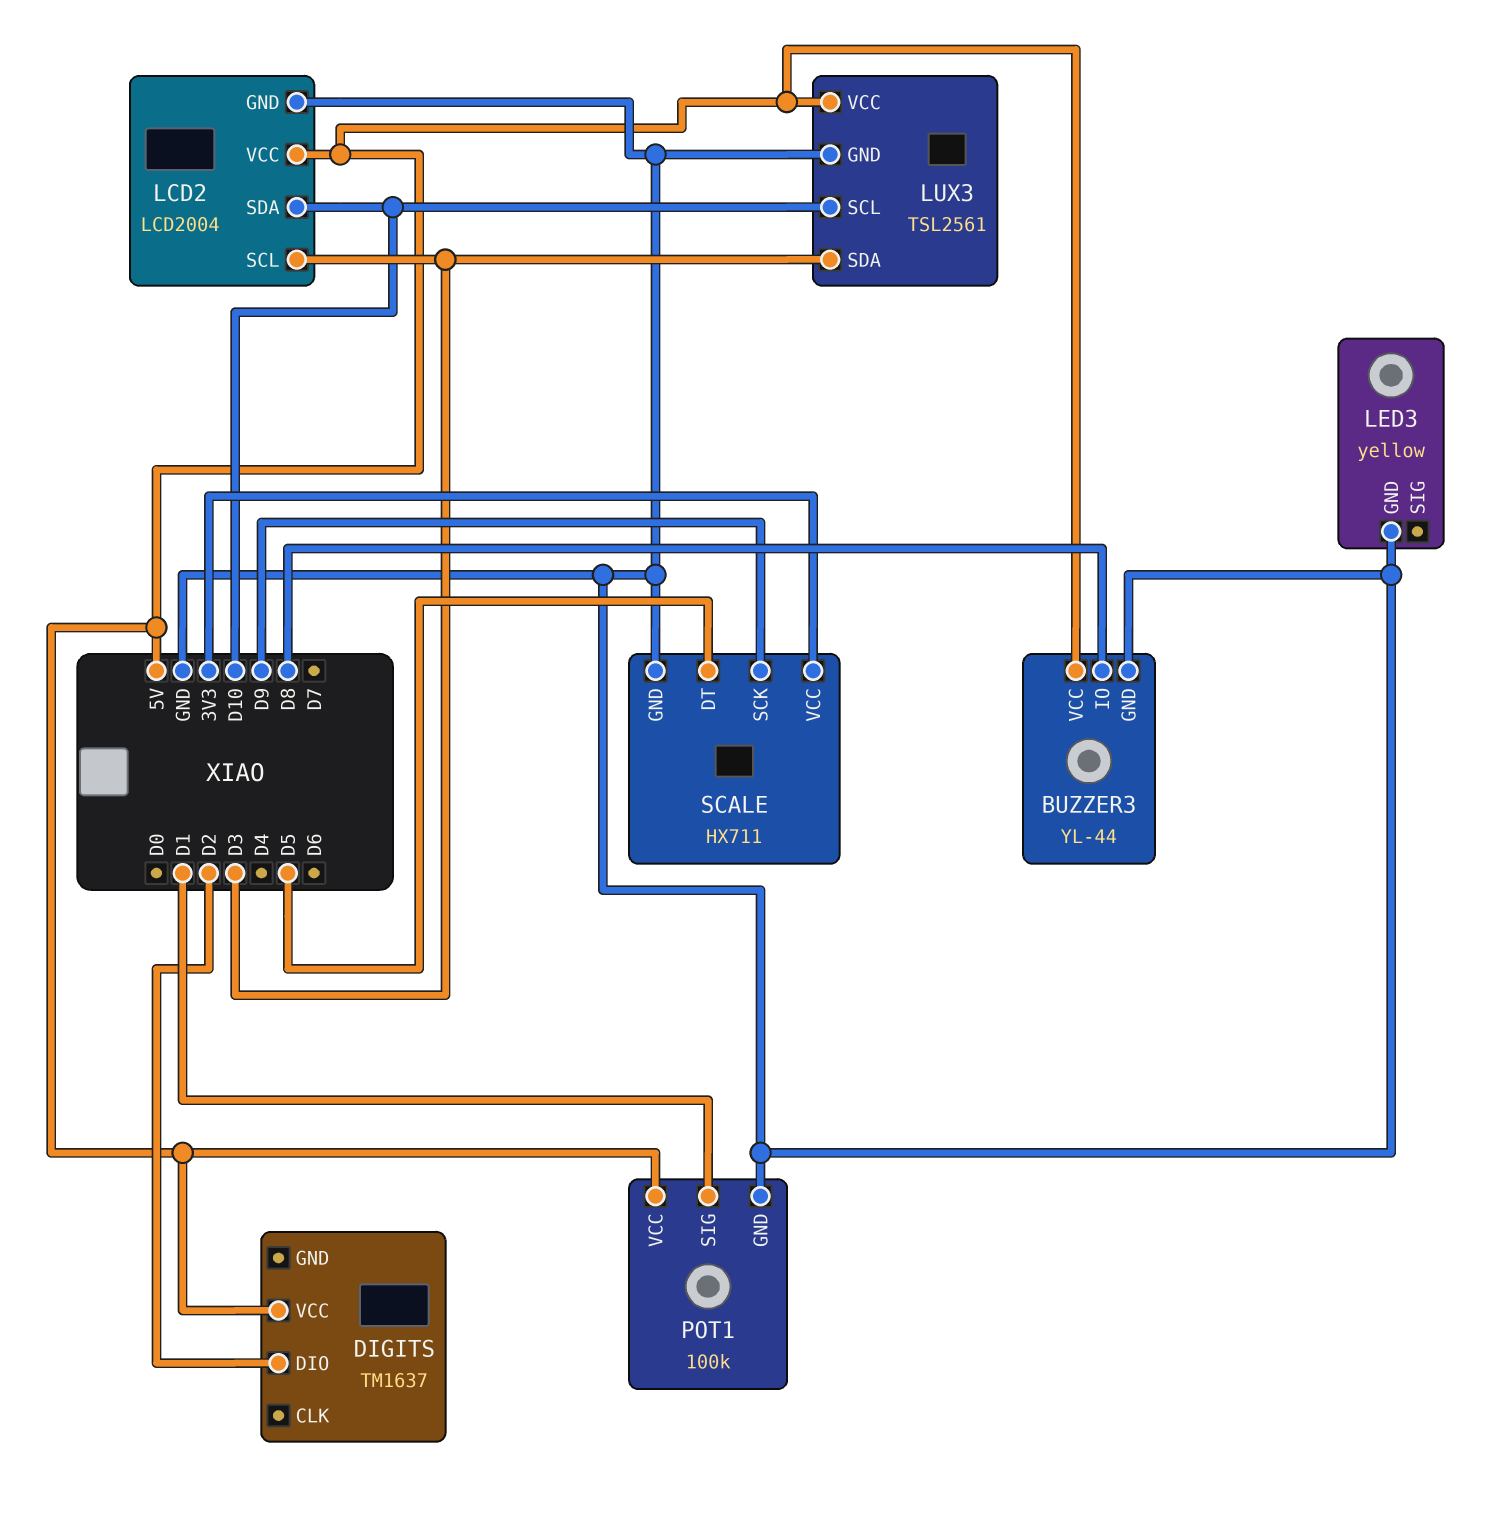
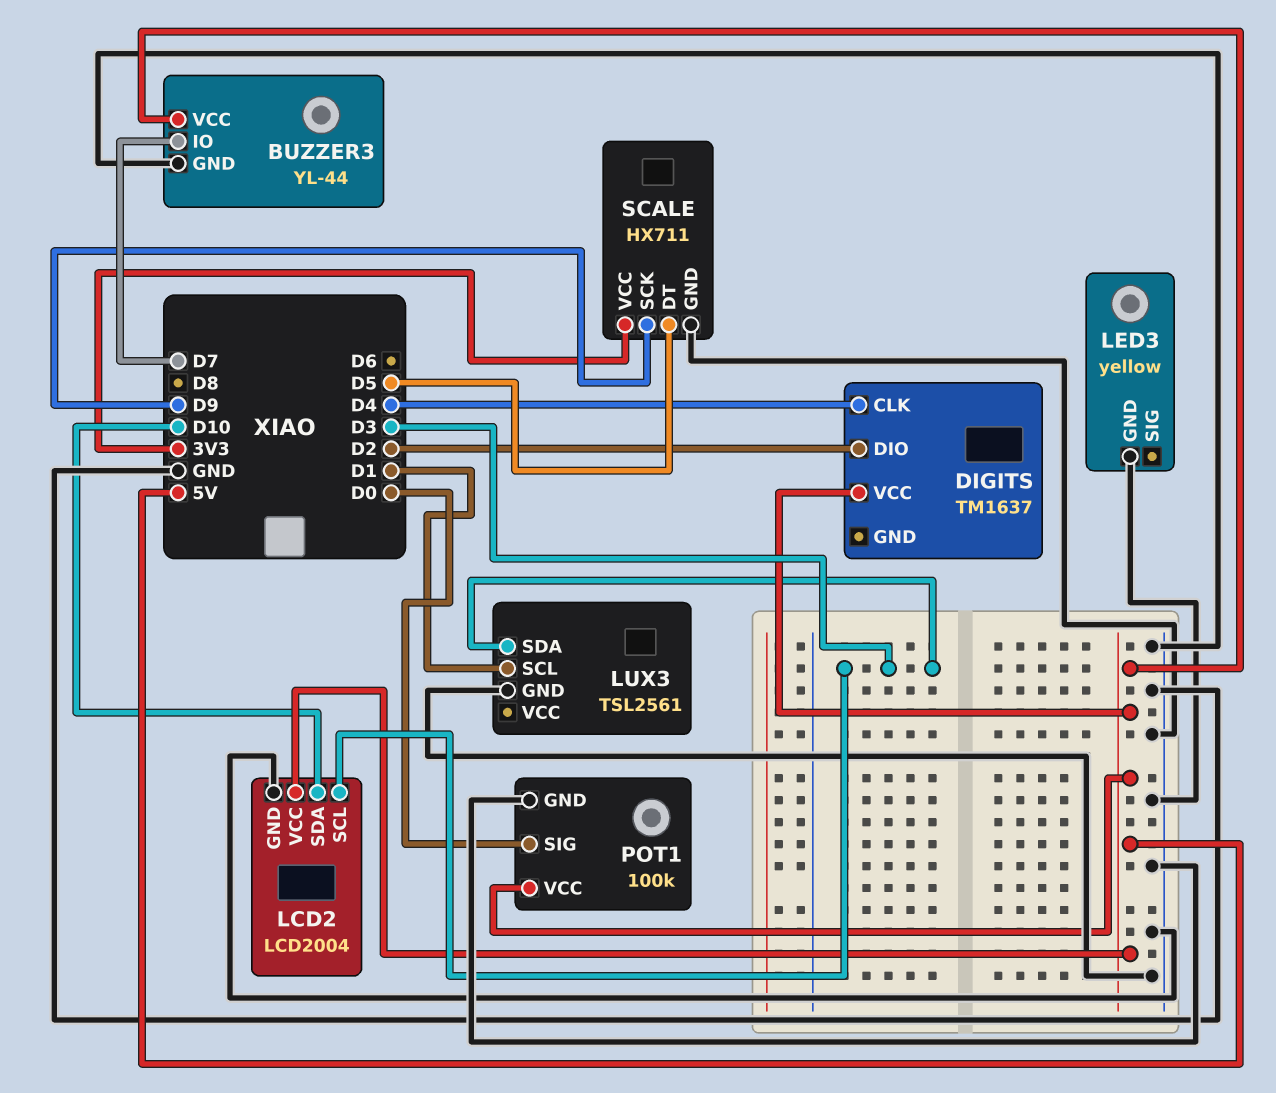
BUZZER3 pin IO: D8 -> D7
DIGITS pin CLK: none -> D4
LUX3 pin SCL: D10 -> D1
LUX3 pin VCC: 5V -> none
POT1 pin SIG: D1 -> D0

